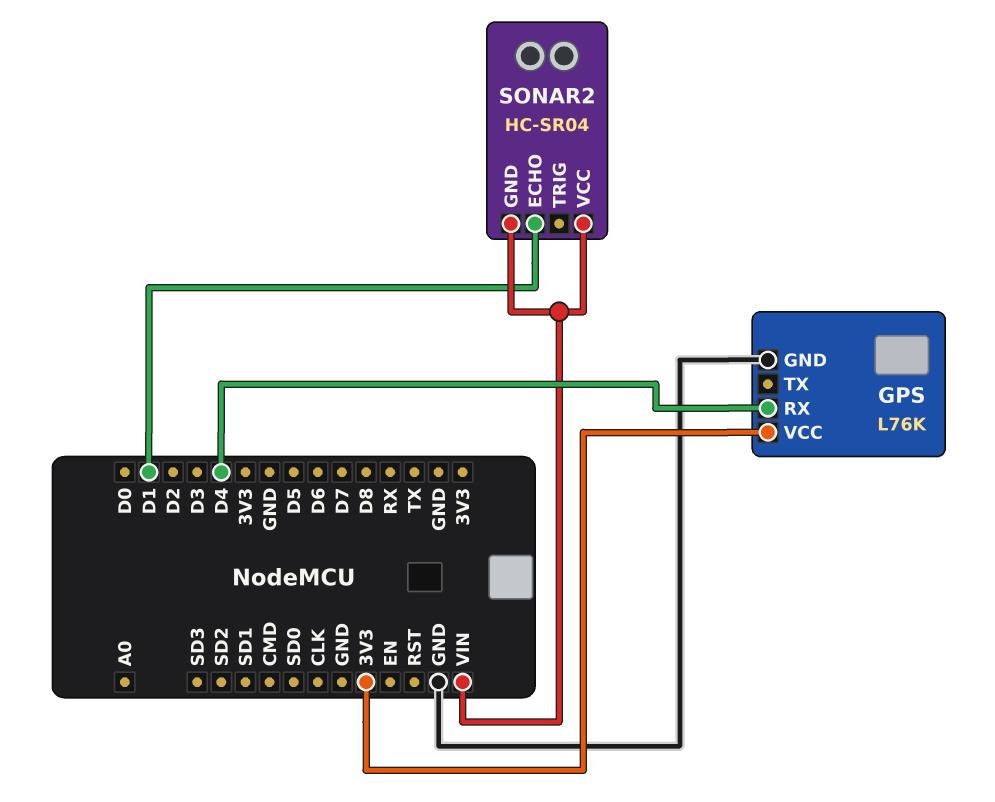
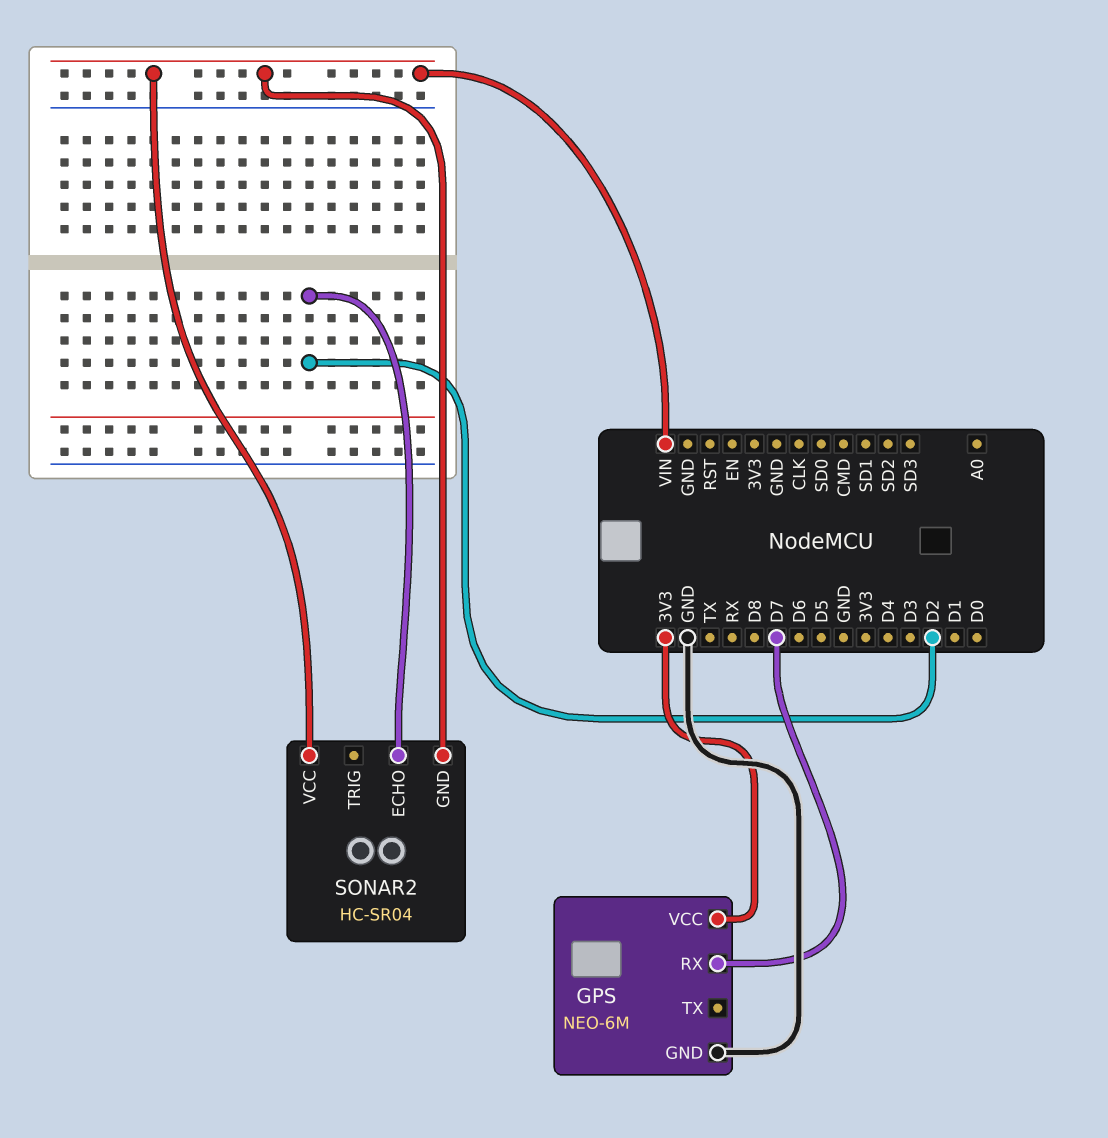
GPS: L76K -> NEO-6M
GPS pin RX: D4 -> D7
SONAR2 pin ECHO: D1 -> D2

